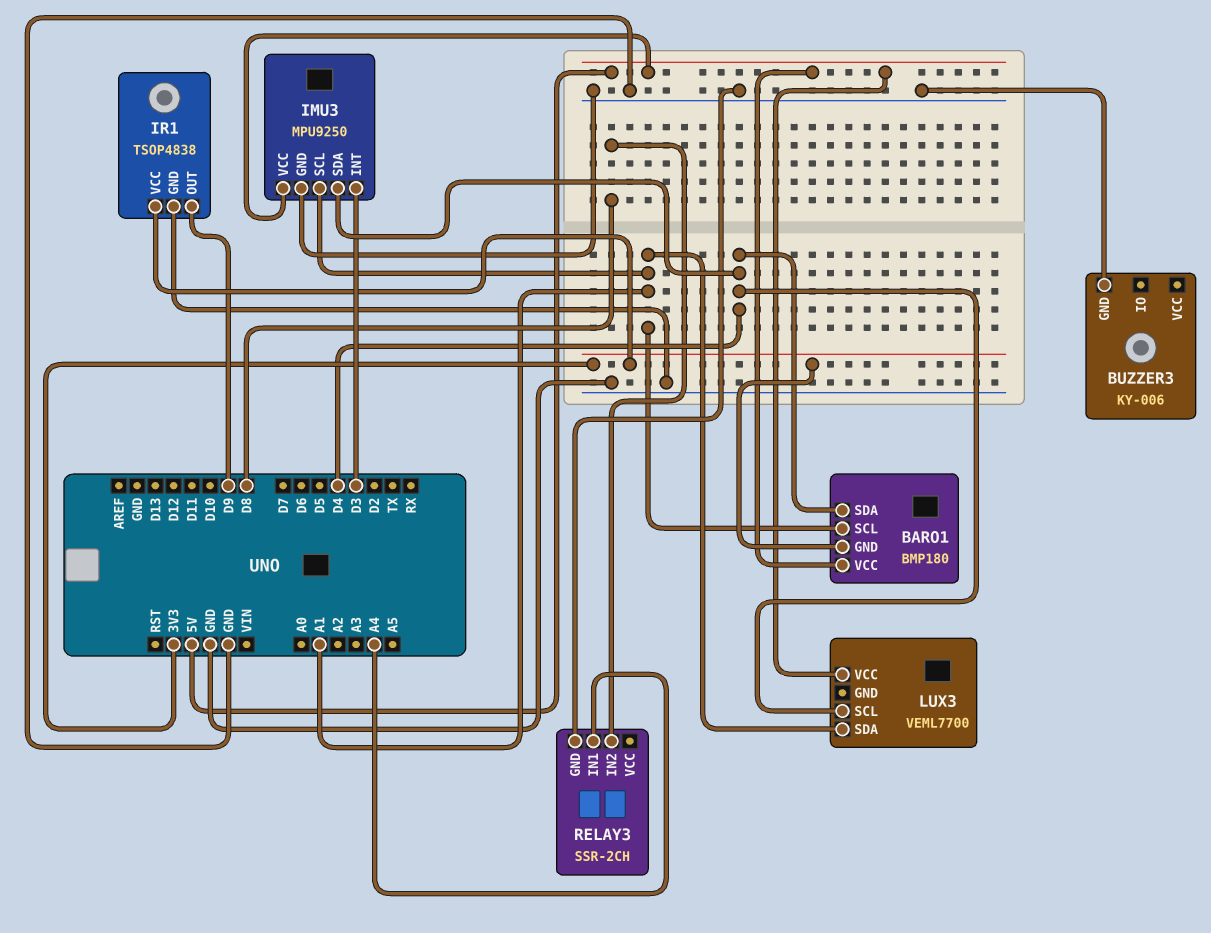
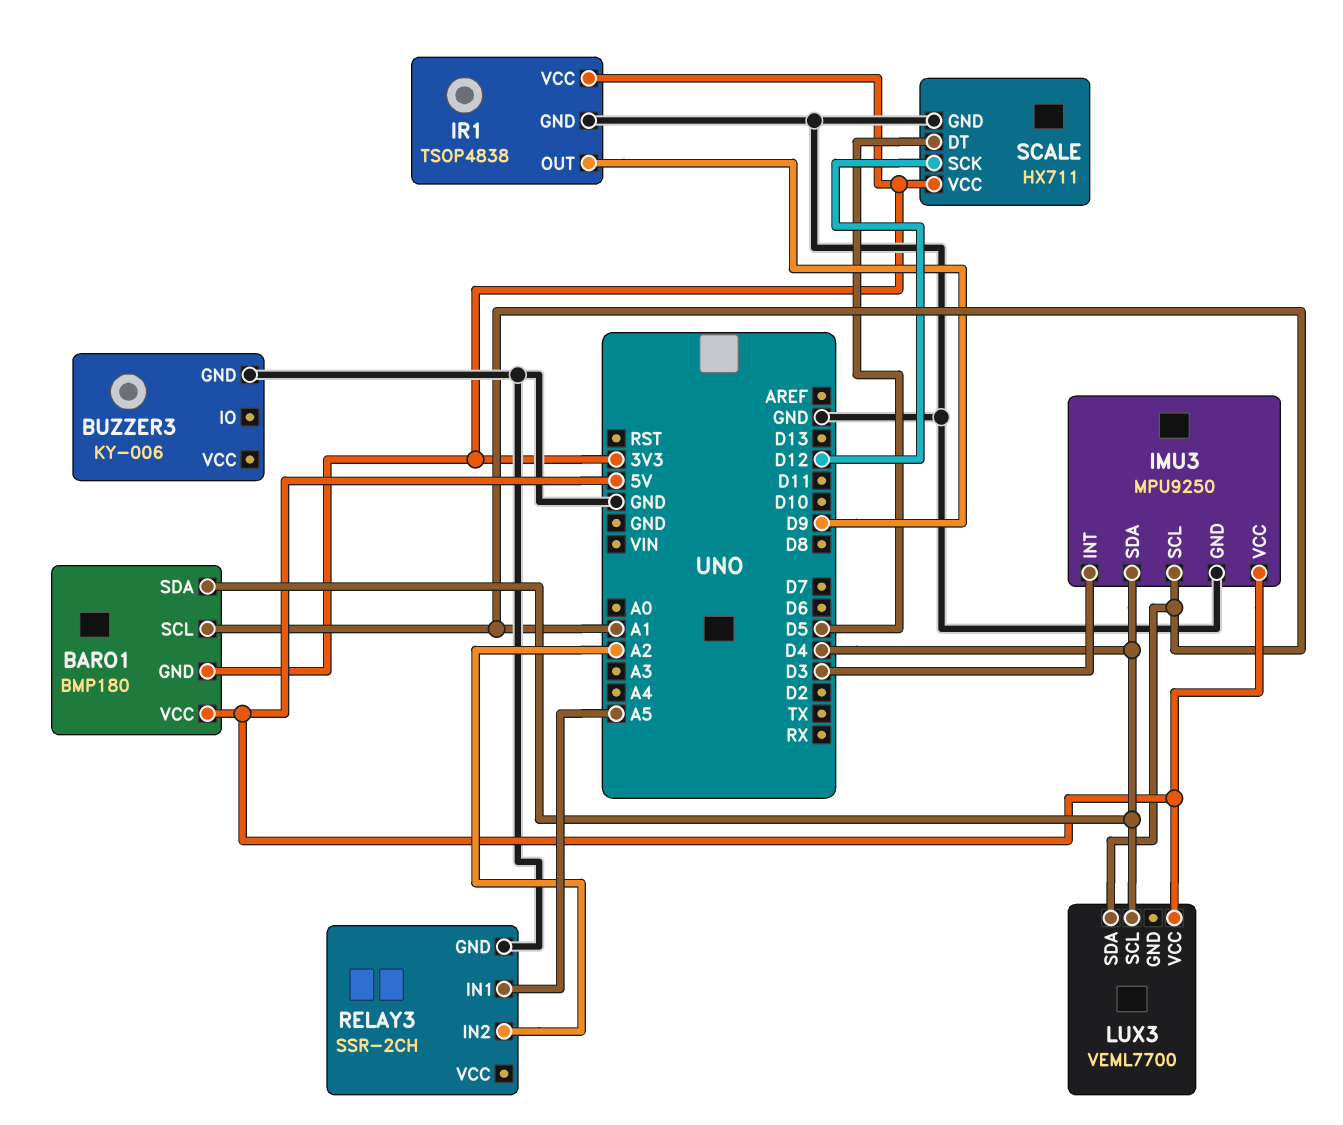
RELAY3 pin IN1: A4 -> A5
RELAY3 pin IN2: D8 -> A2
SCALE: none -> HX711
SCALE pin DT: none -> D5
SCALE pin GND: none -> GND
SCALE pin SCK: none -> D12
SCALE pin VCC: none -> 3V3

